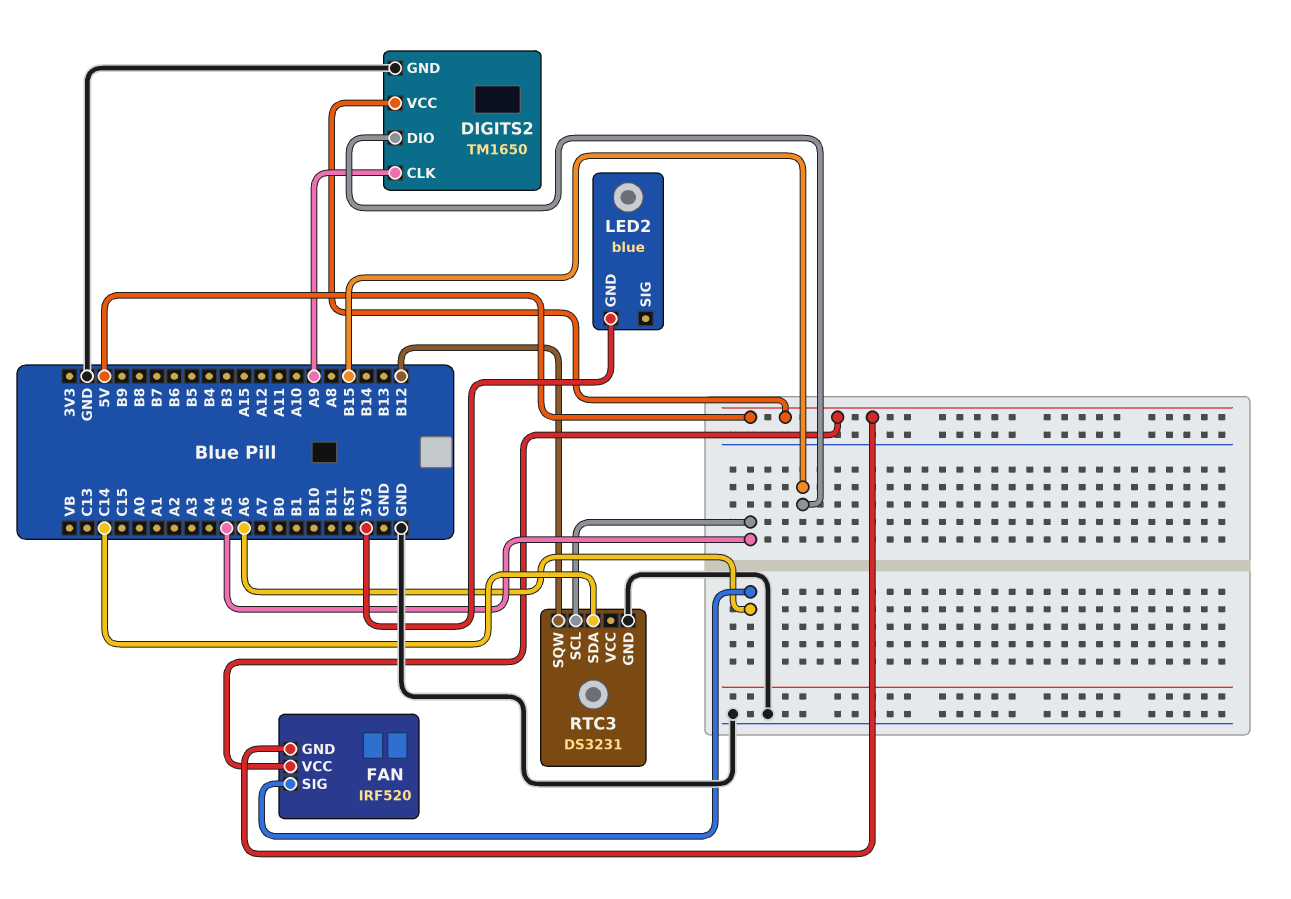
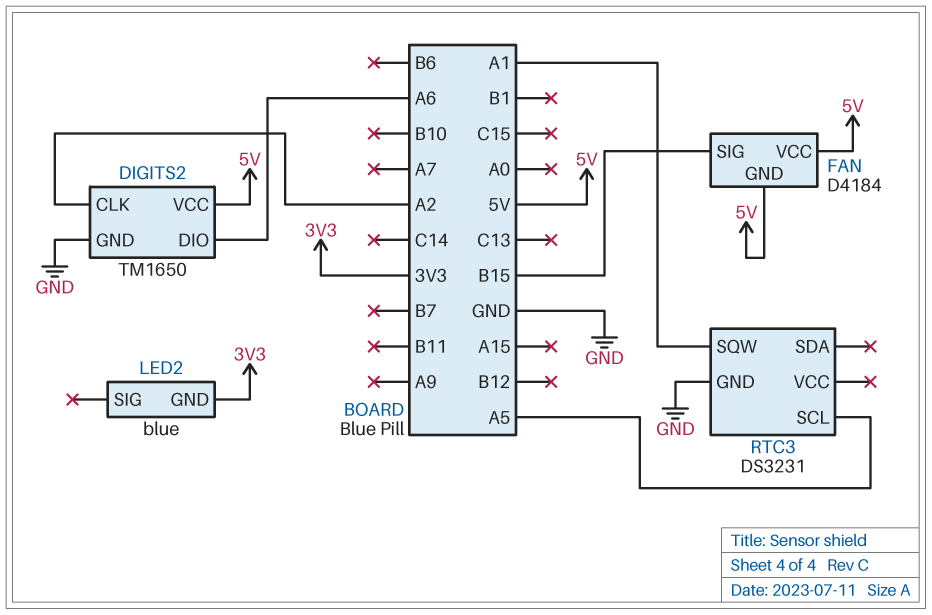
DIGITS2 pin CLK: A9 -> A2
DIGITS2 pin DIO: B15 -> A6
FAN: IRF520 -> D4184
FAN pin SIG: A6 -> B15
RTC3 pin SDA: C14 -> none
RTC3 pin SQW: B12 -> A1

